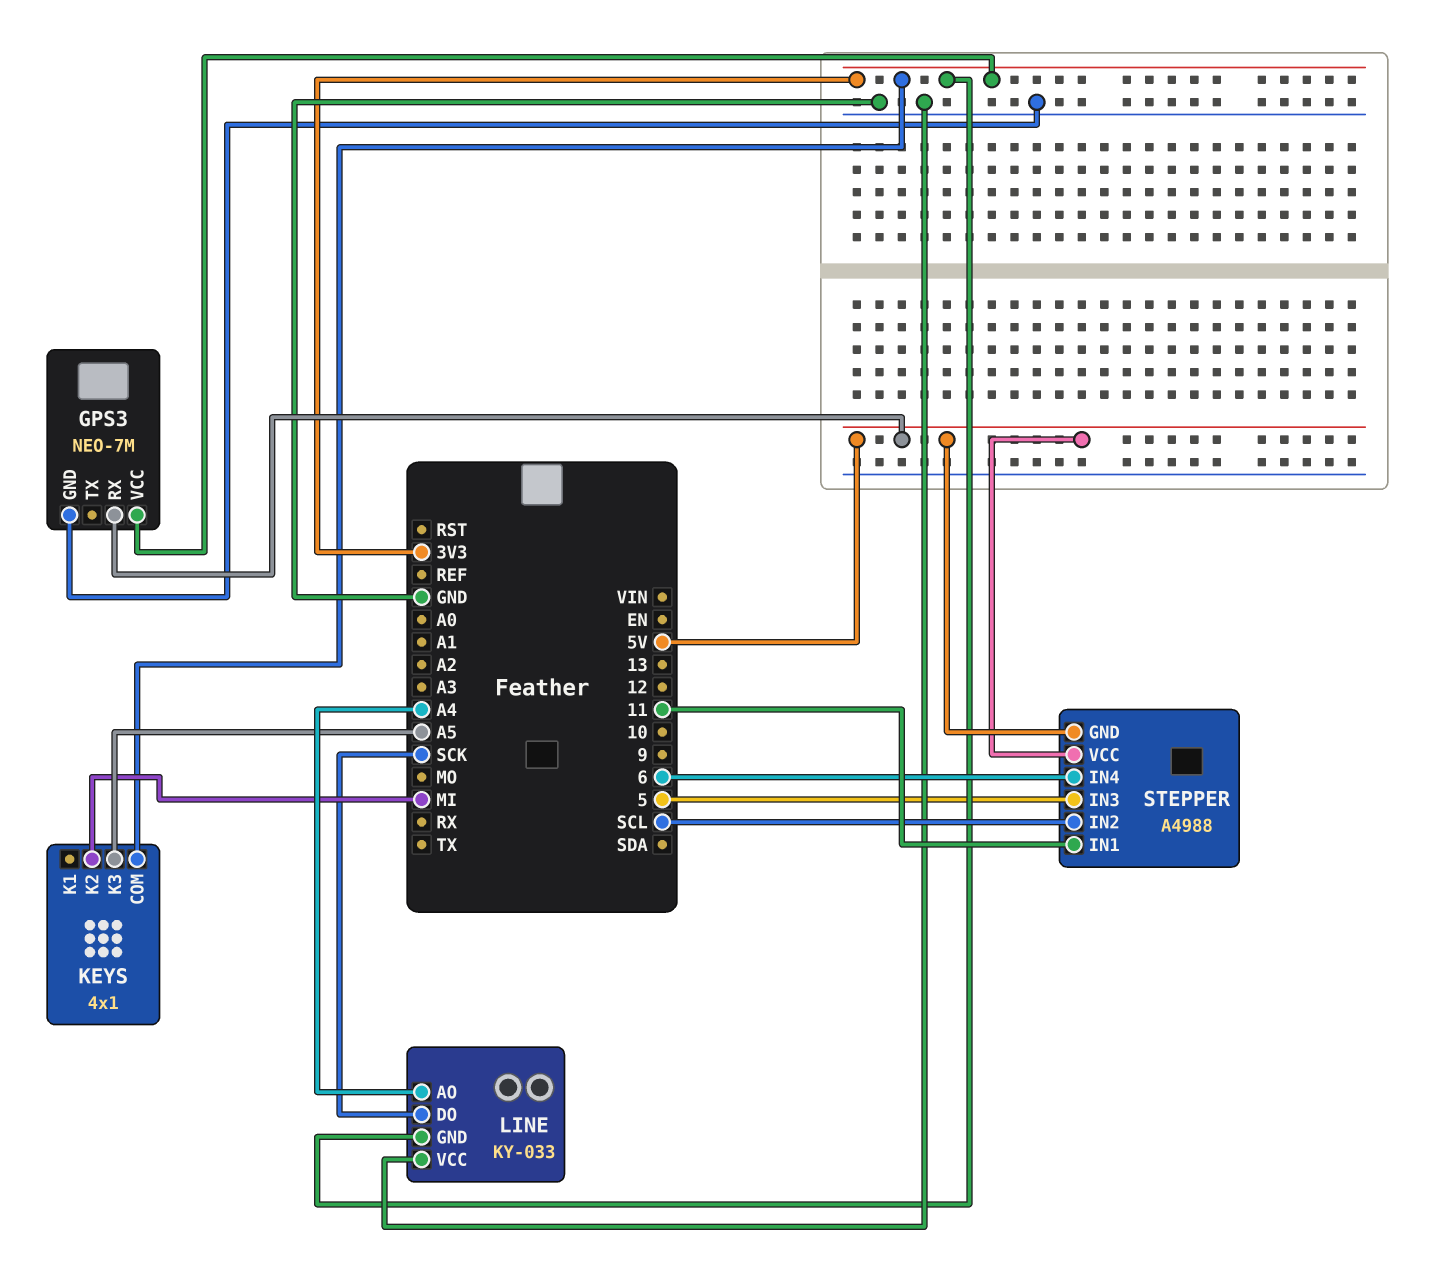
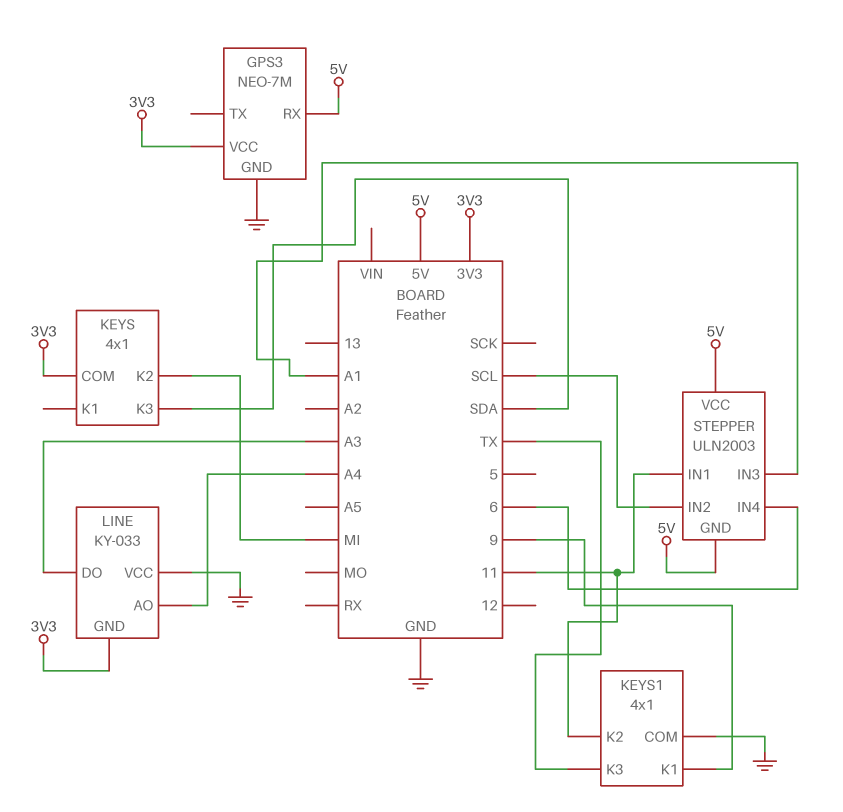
KEYS pin K3: A5 -> SDA
KEYS1: none -> 4x1
KEYS1 pin COM: none -> GND
KEYS1 pin K1: none -> 9
KEYS1 pin K2: none -> 11
KEYS1 pin K3: none -> TX
LINE pin DO: SCK -> A3
STEPPER: A4988 -> ULN2003
STEPPER pin IN3: 5 -> A1

